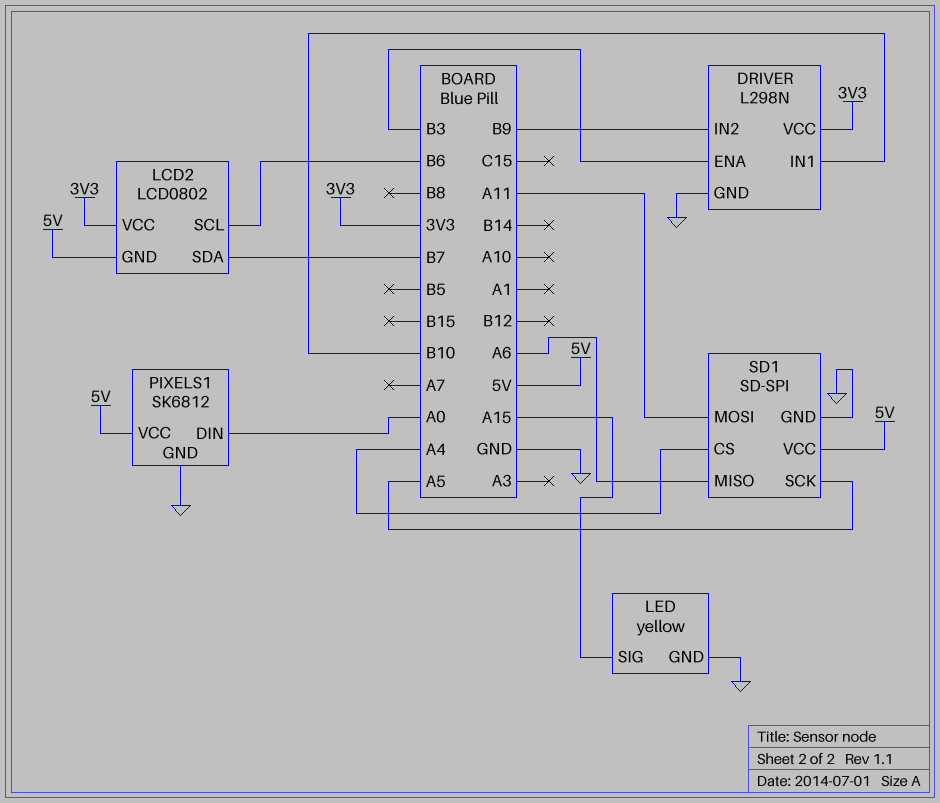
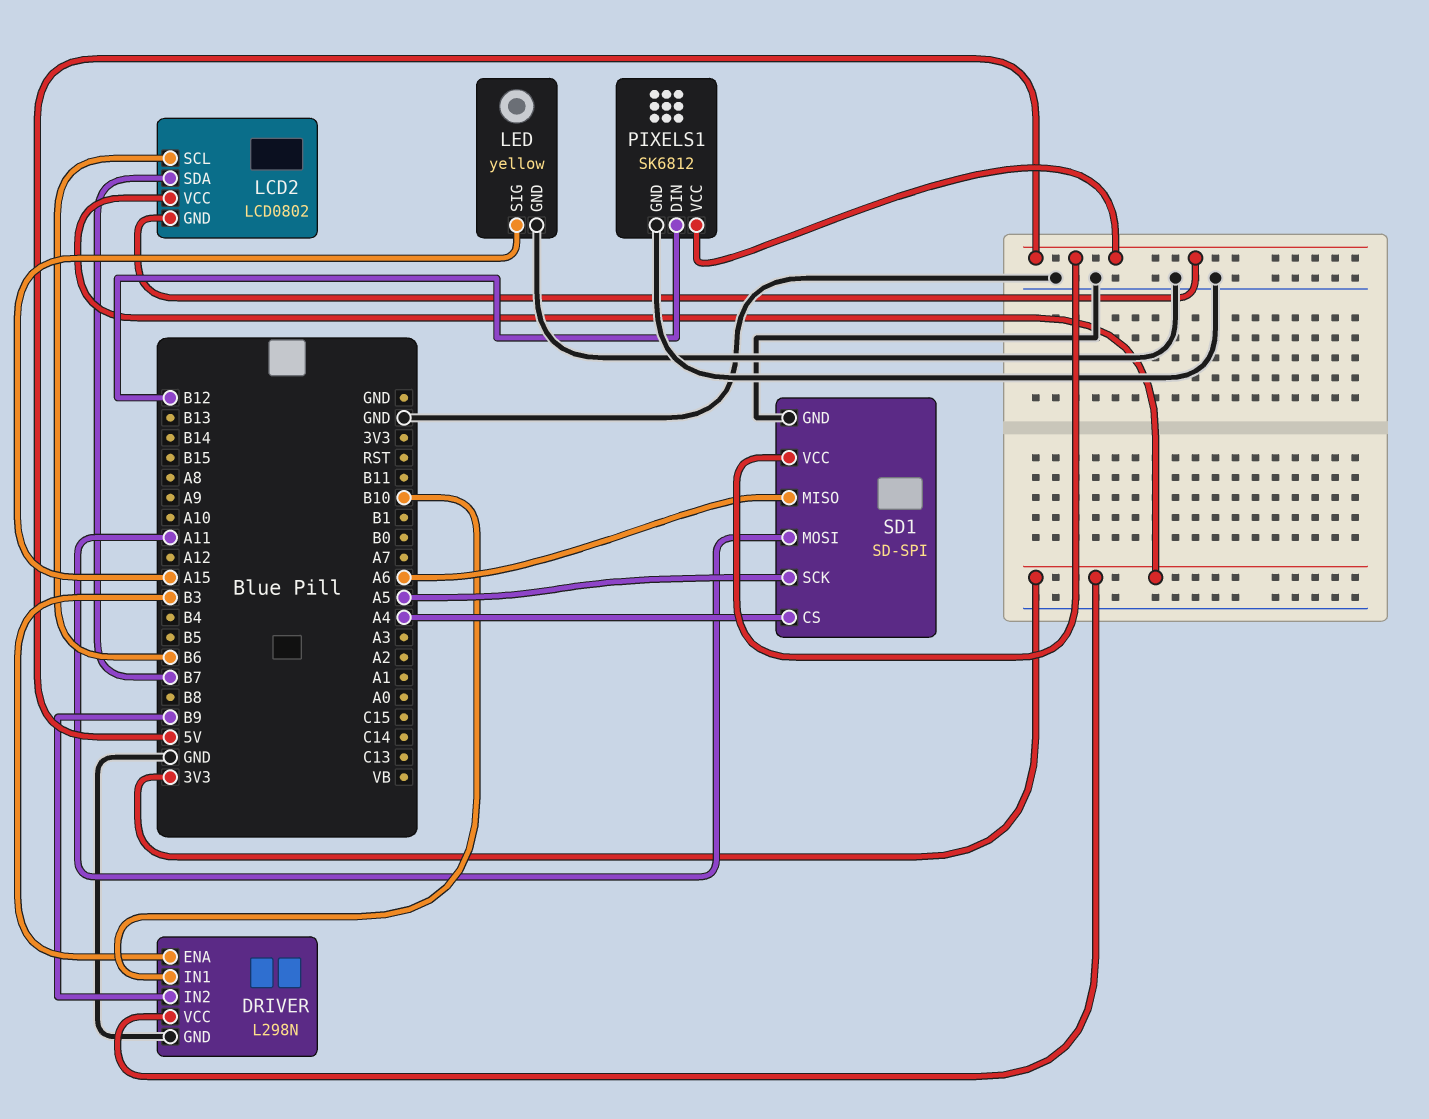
PIXELS1 pin DIN: A0 -> B12

